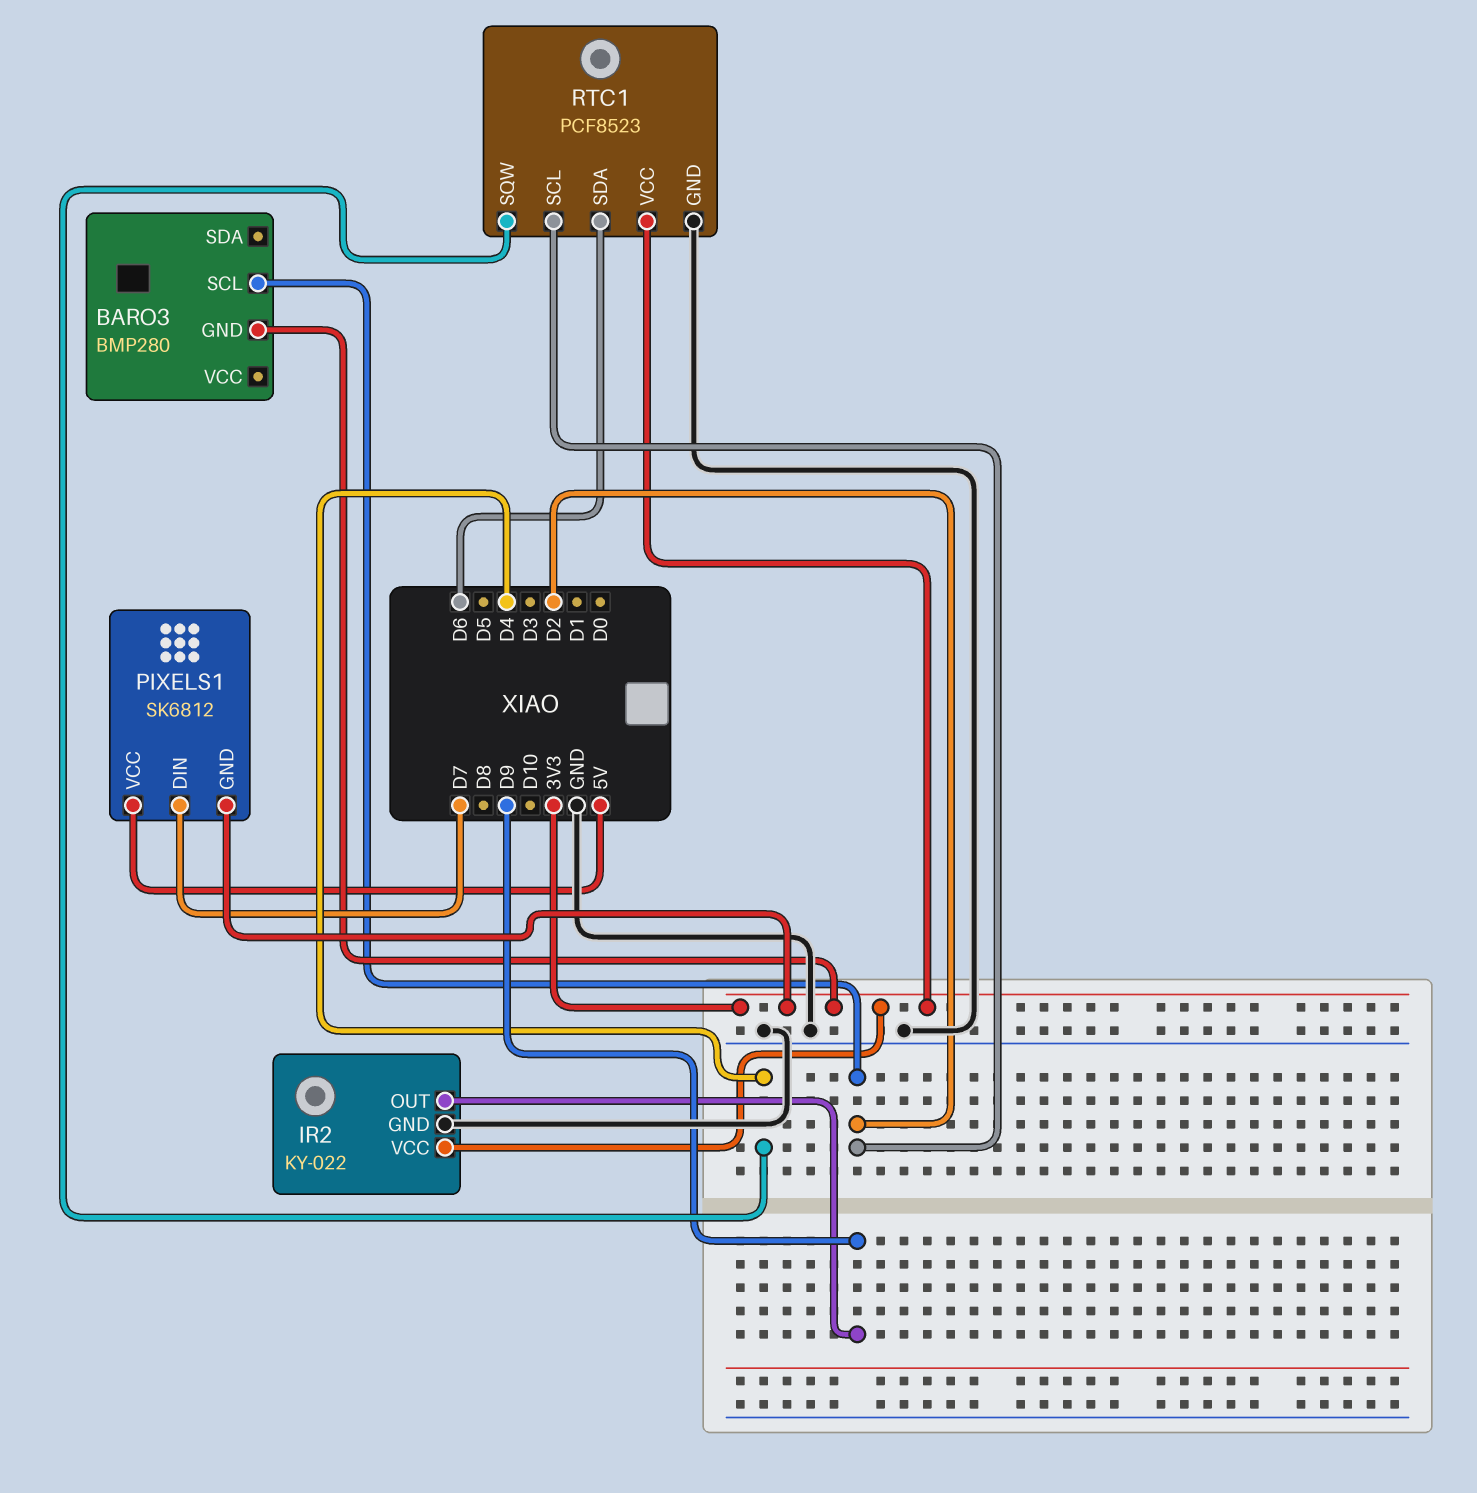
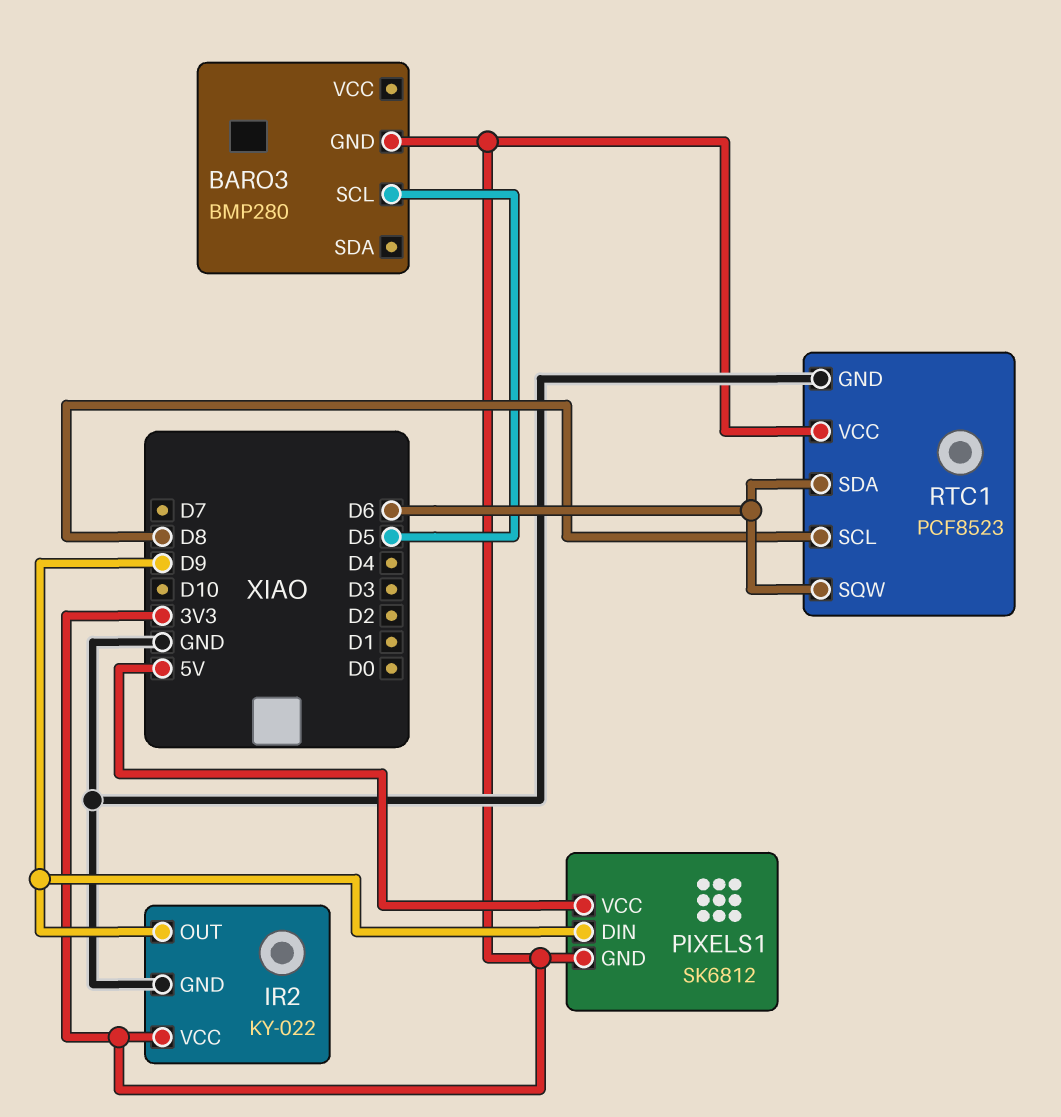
BARO3 pin SCL: D2 -> D5
PIXELS1 pin DIN: D7 -> D9
RTC1 pin SCL: D2 -> D8
RTC1 pin SQW: D4 -> D6

